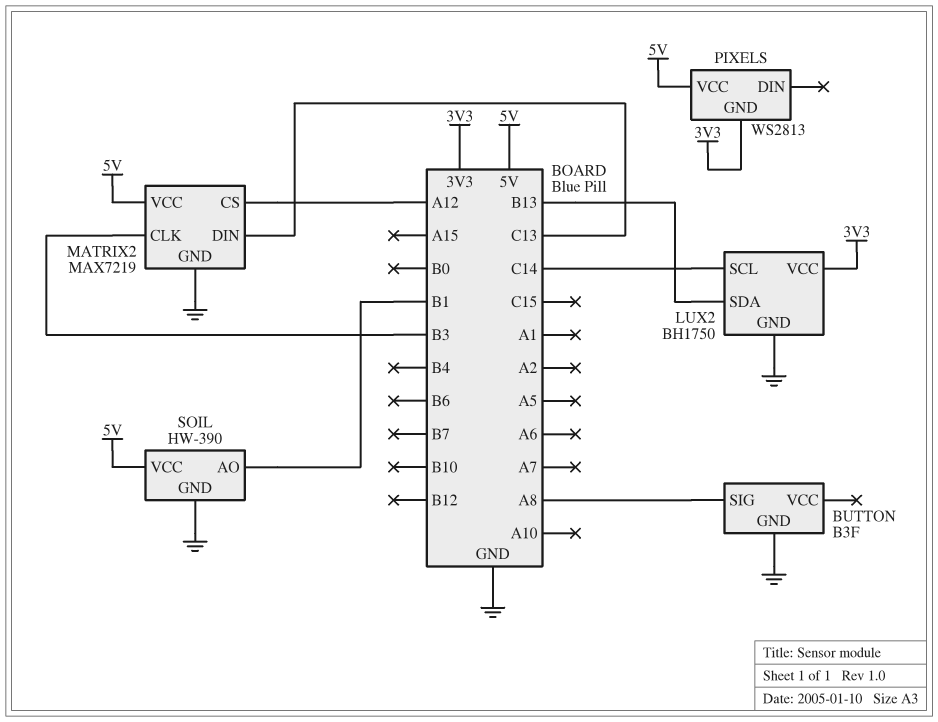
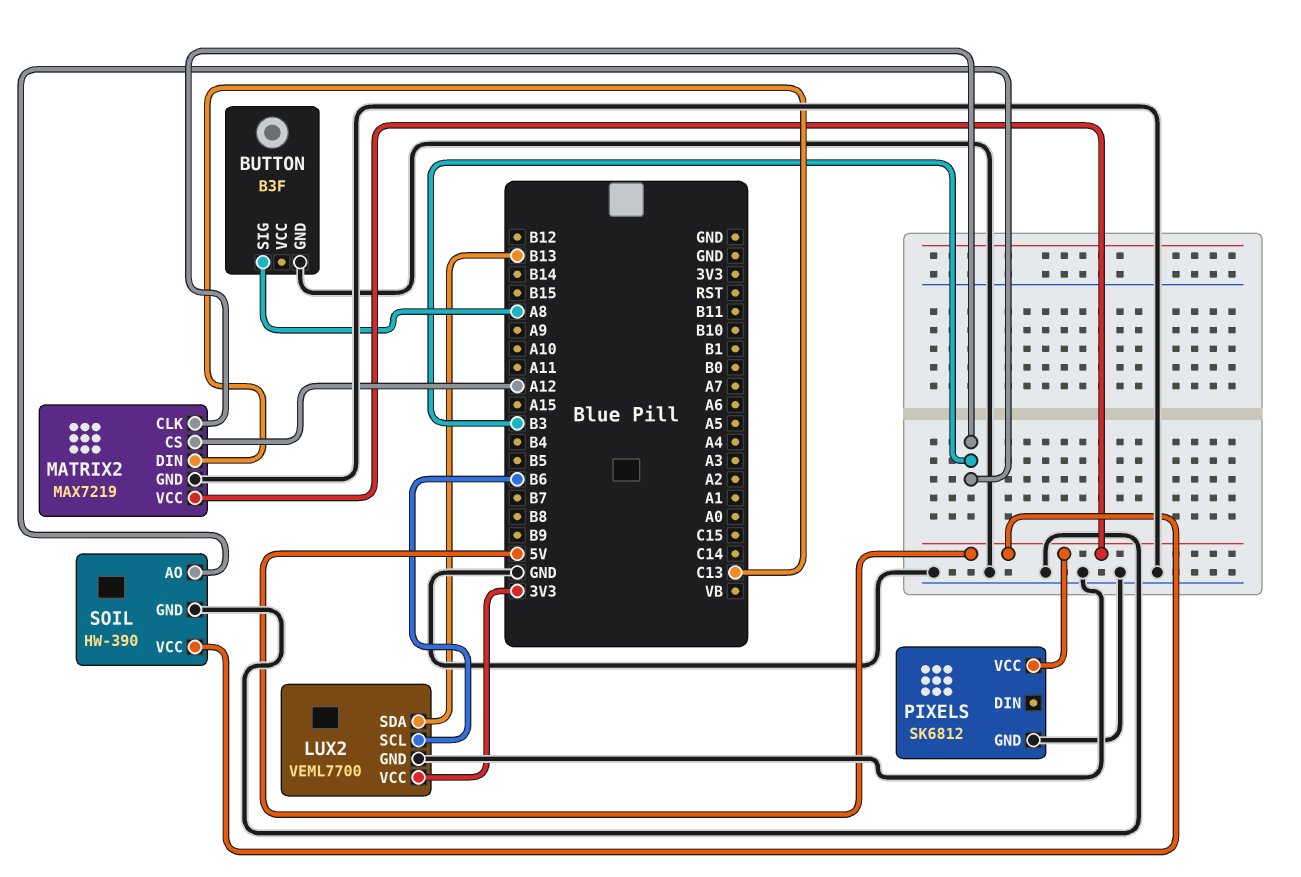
LUX2: BH1750 -> VEML7700
LUX2 pin SCL: C14 -> B6
PIXELS: WS2813 -> SK6812
PIXELS pin GND: 3V3 -> GND
SOIL pin AO: B1 -> B3

